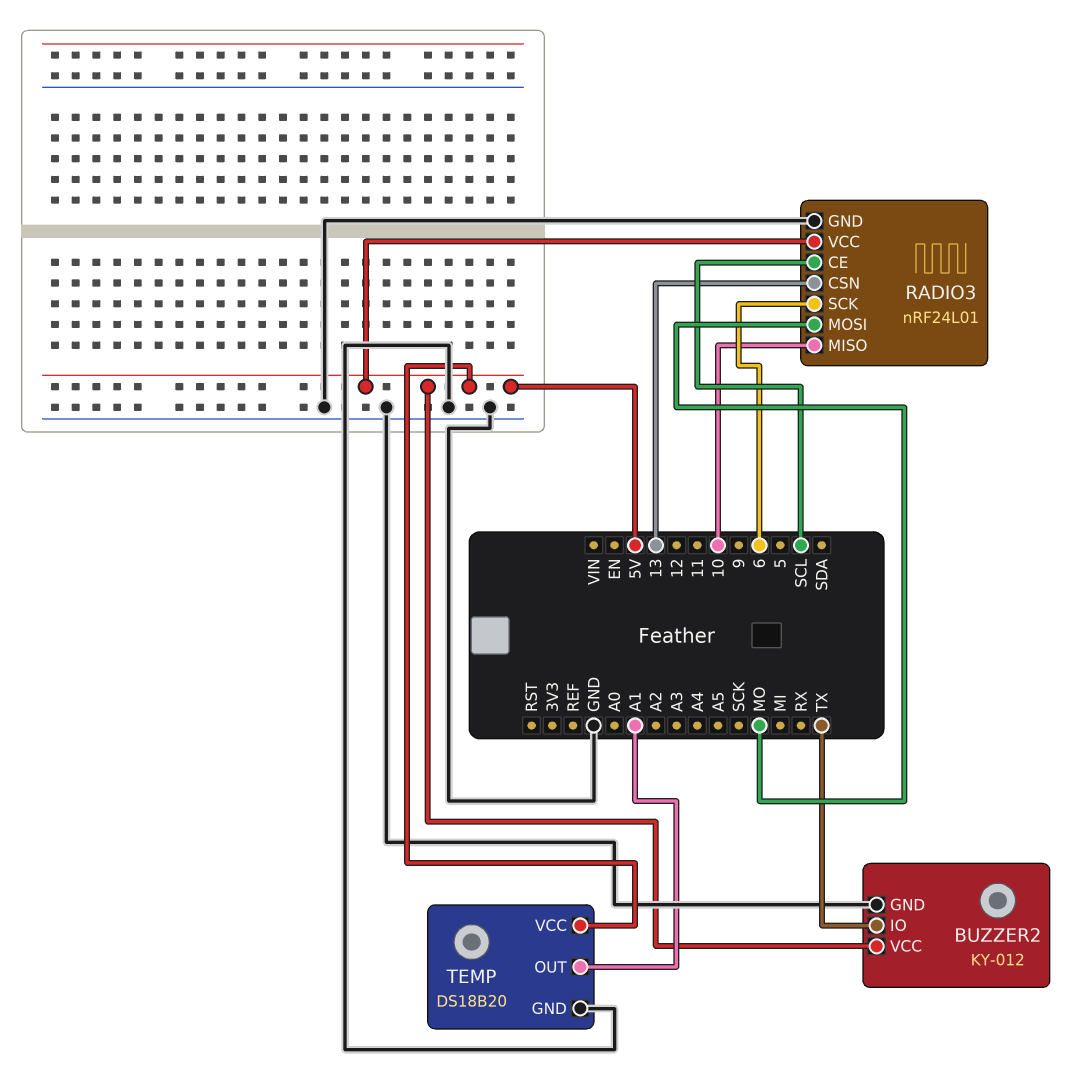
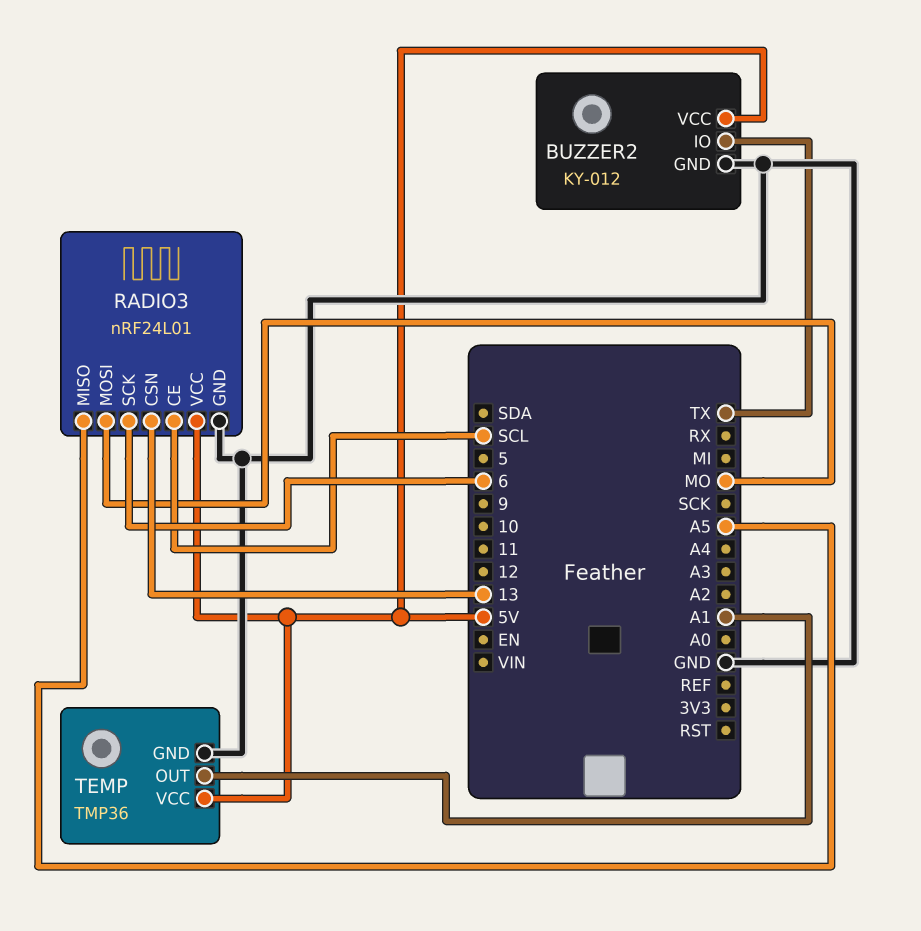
RADIO3 pin MISO: 10 -> A5
TEMP: DS18B20 -> TMP36

